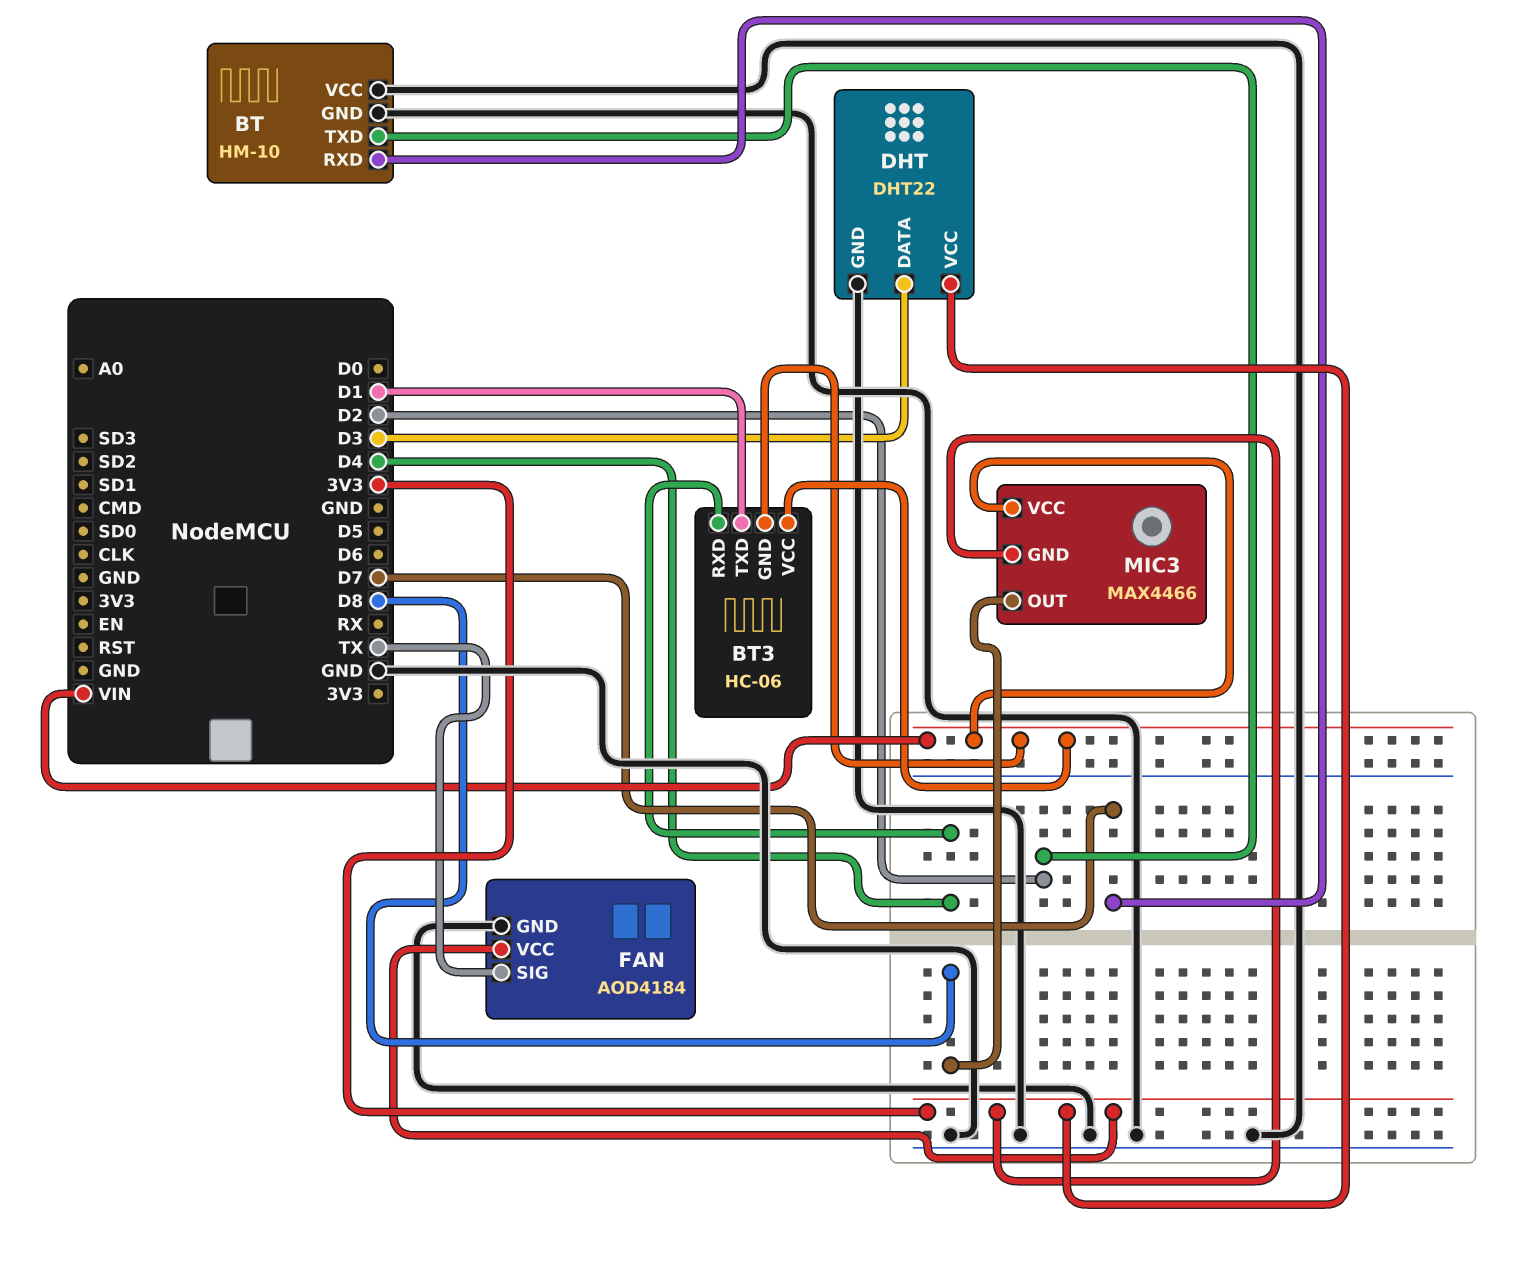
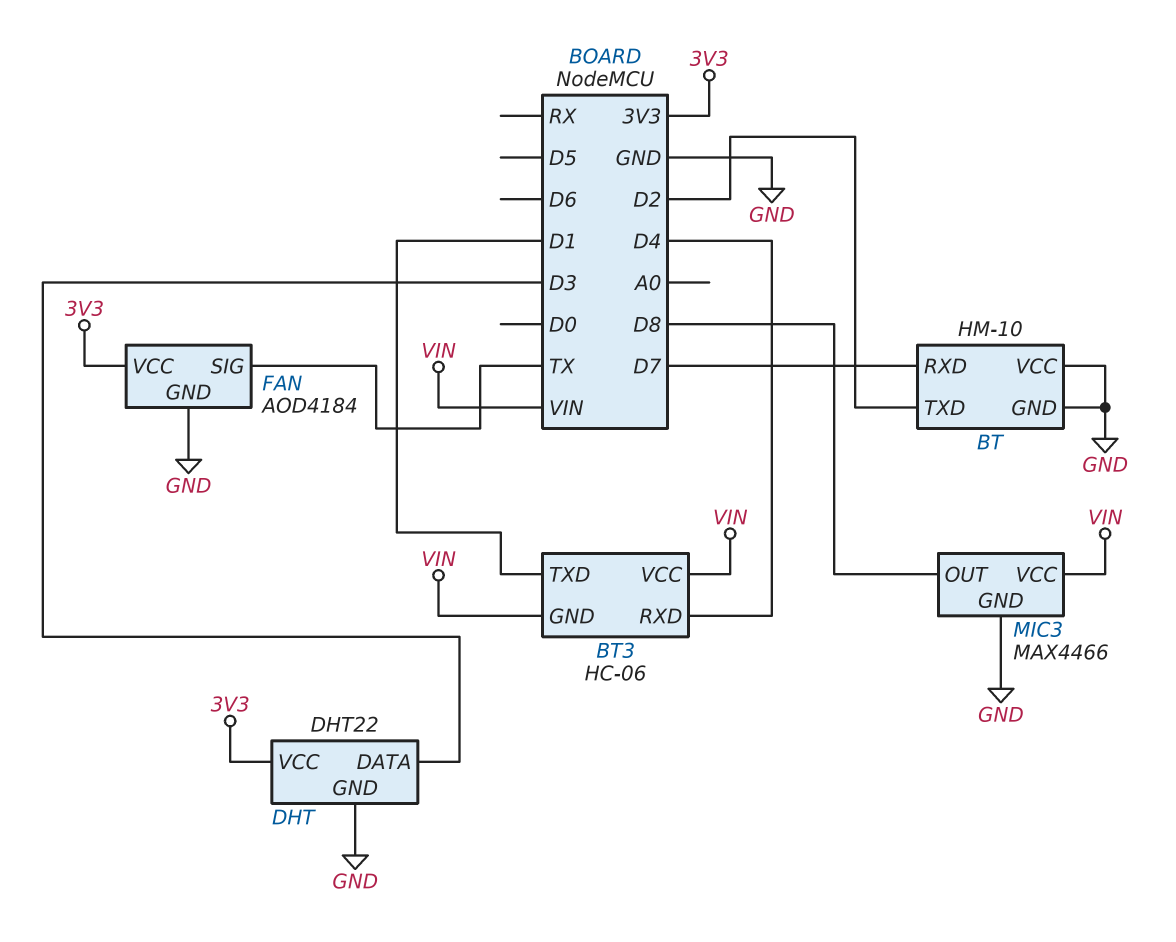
MIC3 pin GND: 3V3 -> GND

